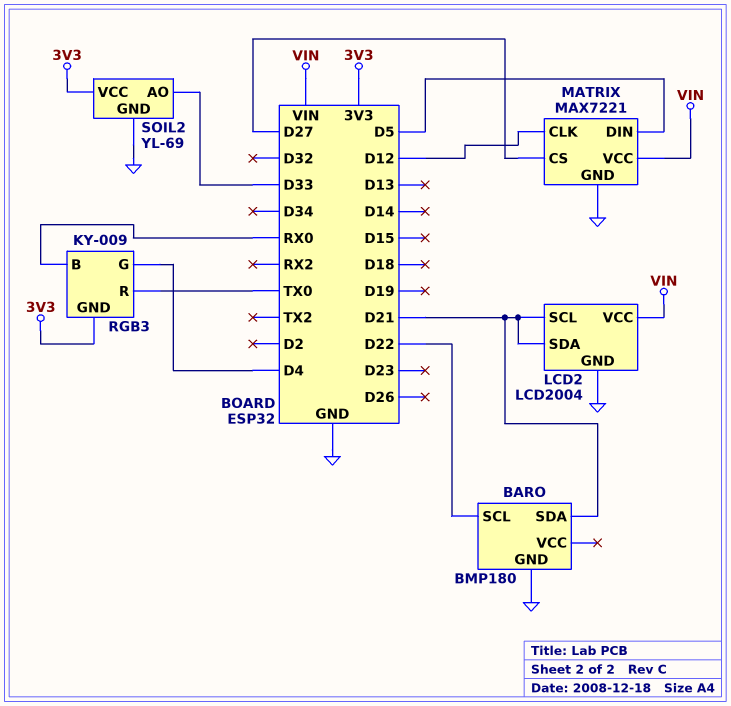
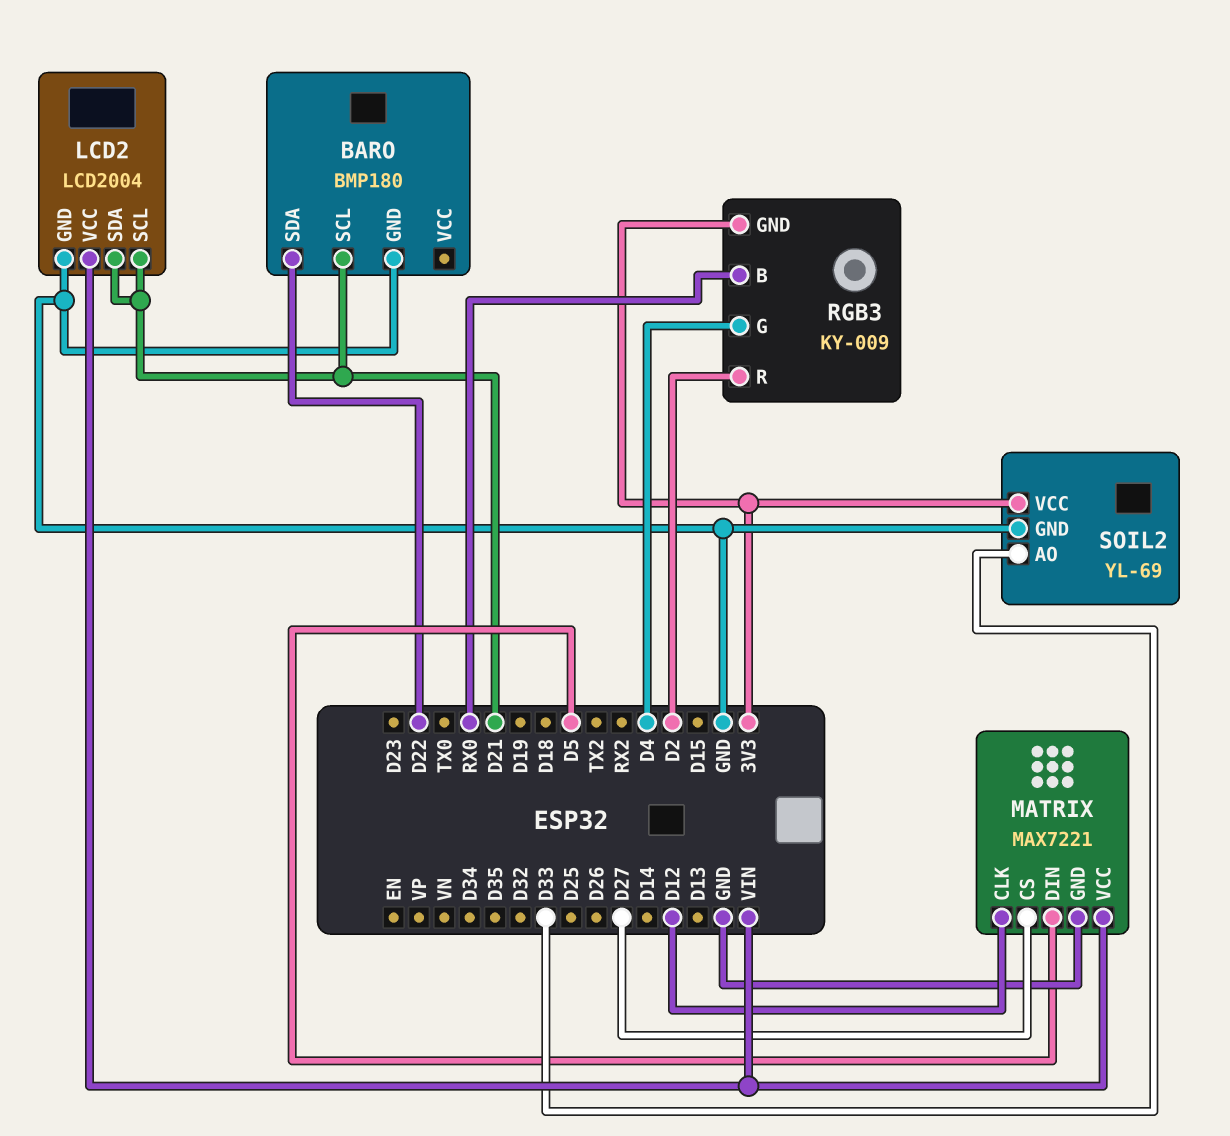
BARO pin SCL: D22 -> D21
BARO pin SDA: D21 -> D22
RGB3 pin R: TX0 -> D2

